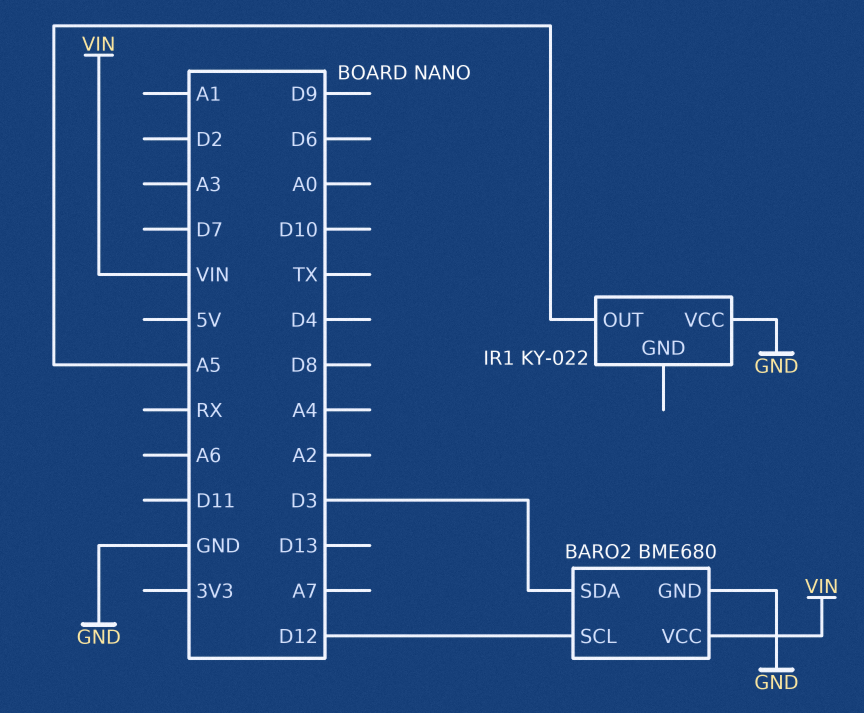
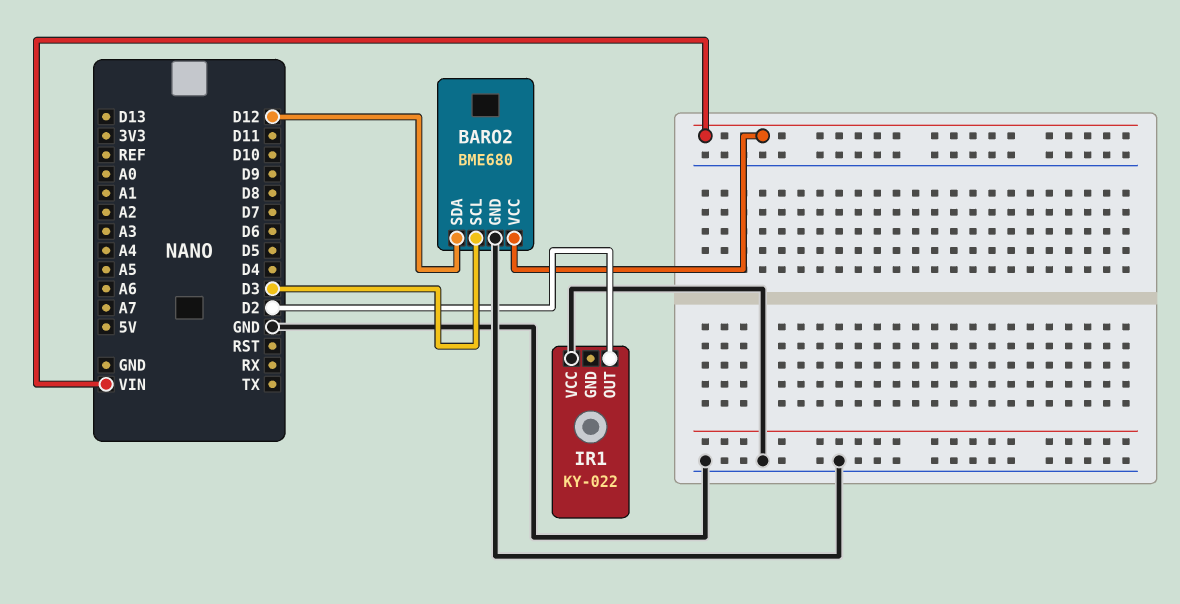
BARO2 pin SCL: D12 -> D3
BARO2 pin SDA: D3 -> D12
IR1 pin OUT: A5 -> D2

